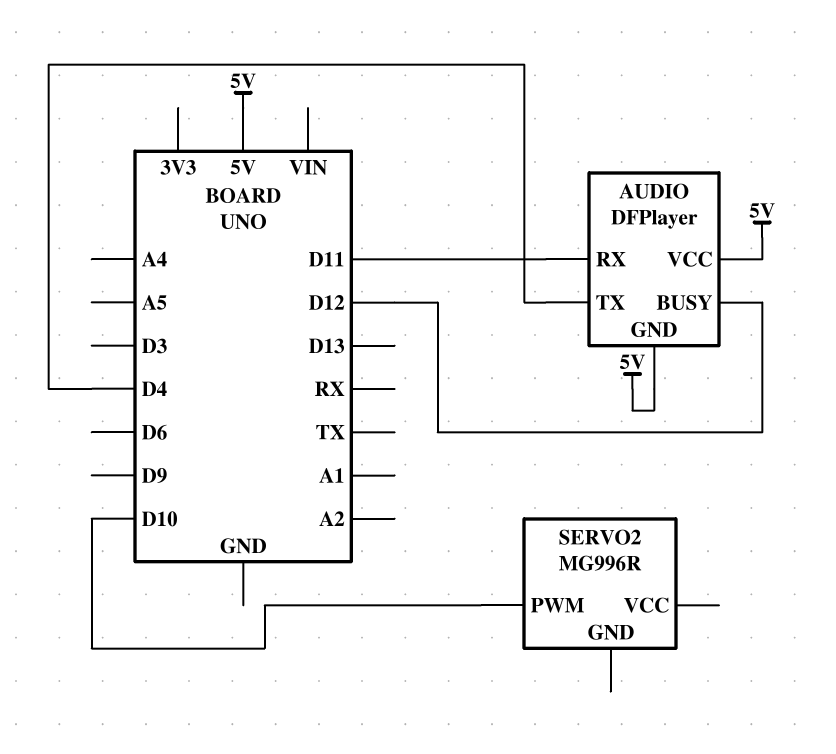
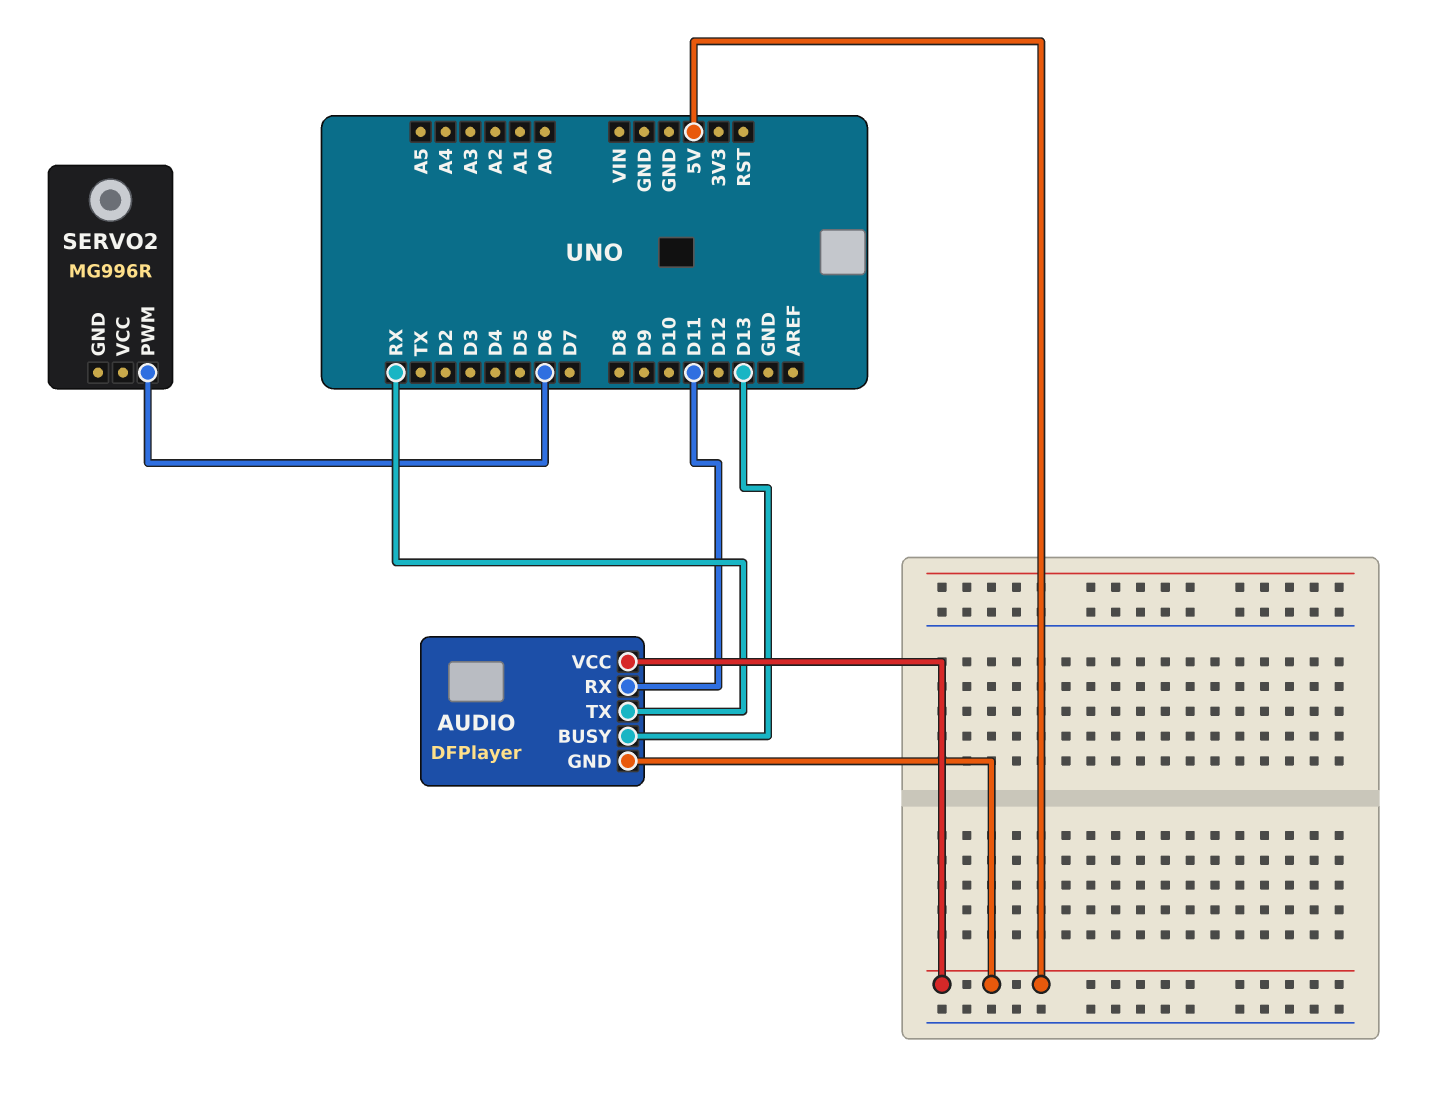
AUDIO pin BUSY: D12 -> D13
AUDIO pin TX: D4 -> RX
SERVO2 pin PWM: D10 -> D6

